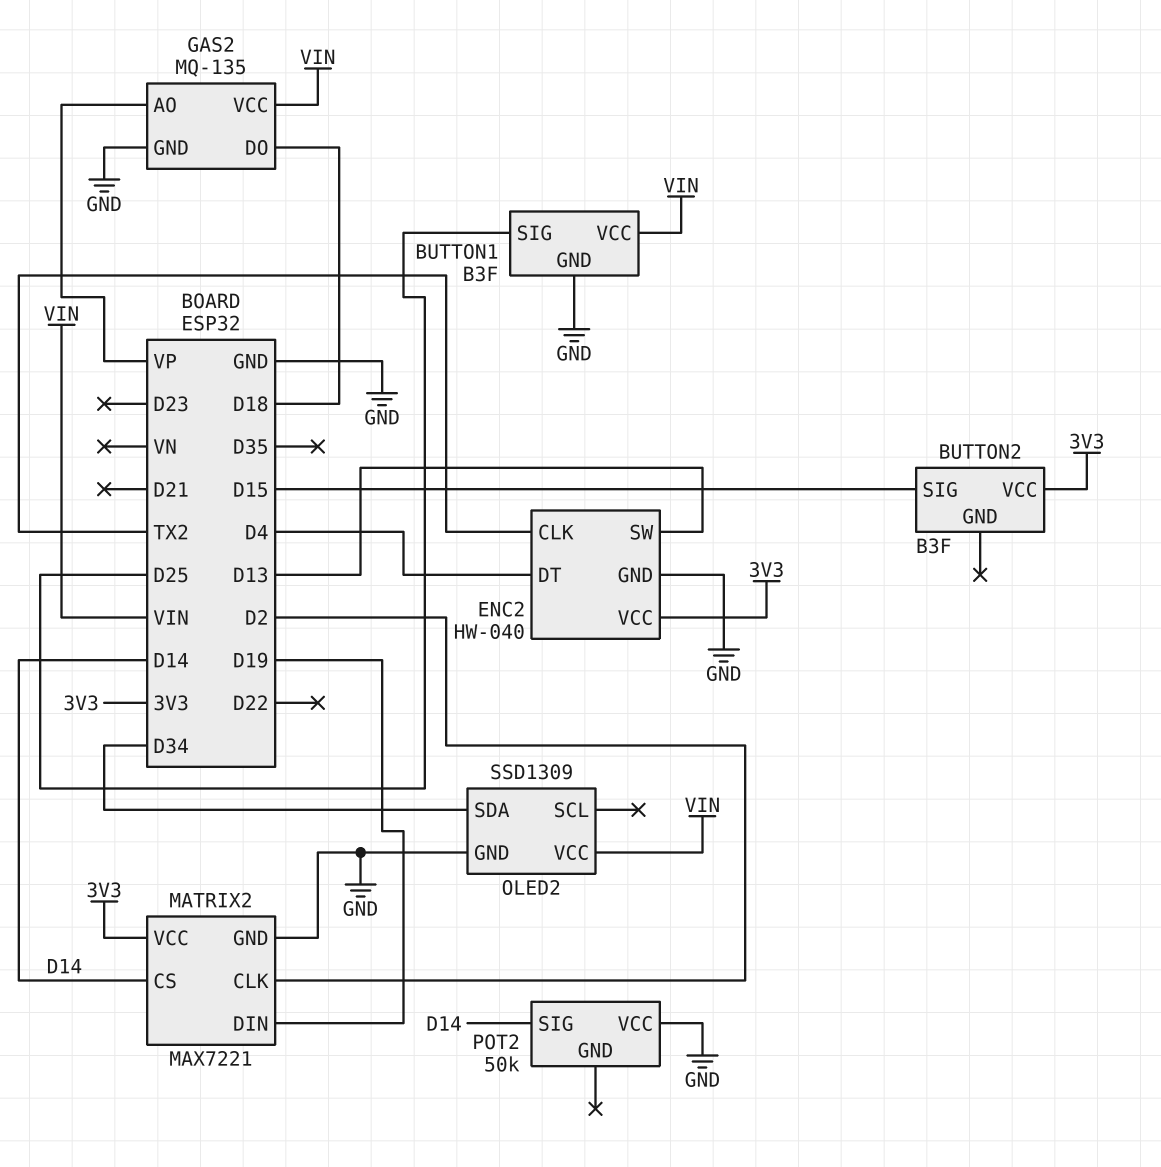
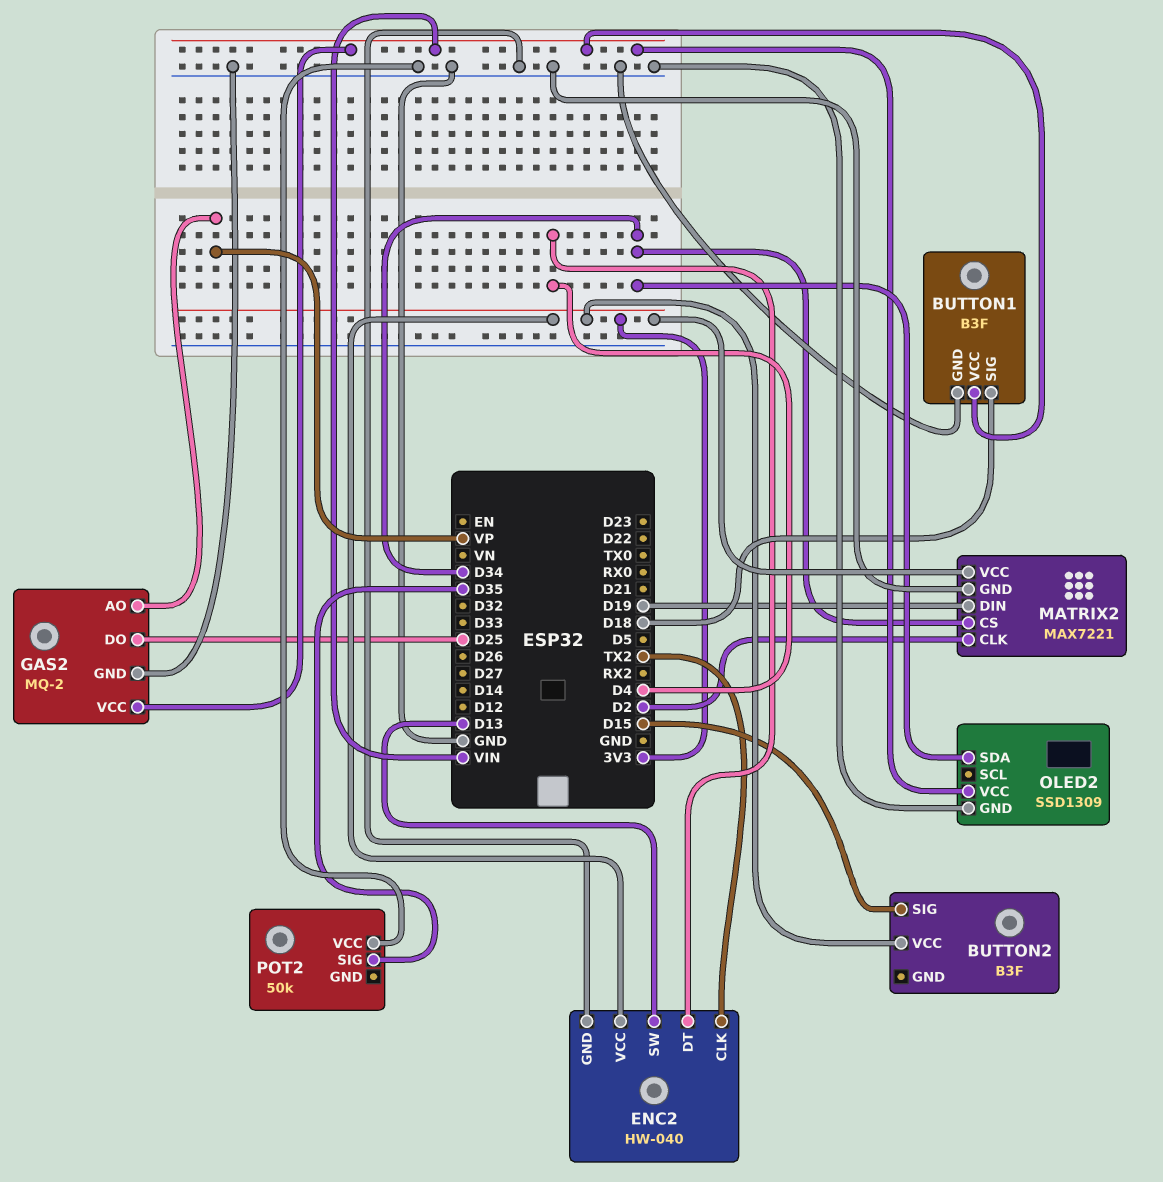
BUTTON1 pin SIG: D25 -> D18
GAS2: MQ-135 -> MQ-2
GAS2 pin DO: D18 -> D25
MATRIX2 pin CS: D14 -> D34
POT2 pin SIG: D14 -> D35

